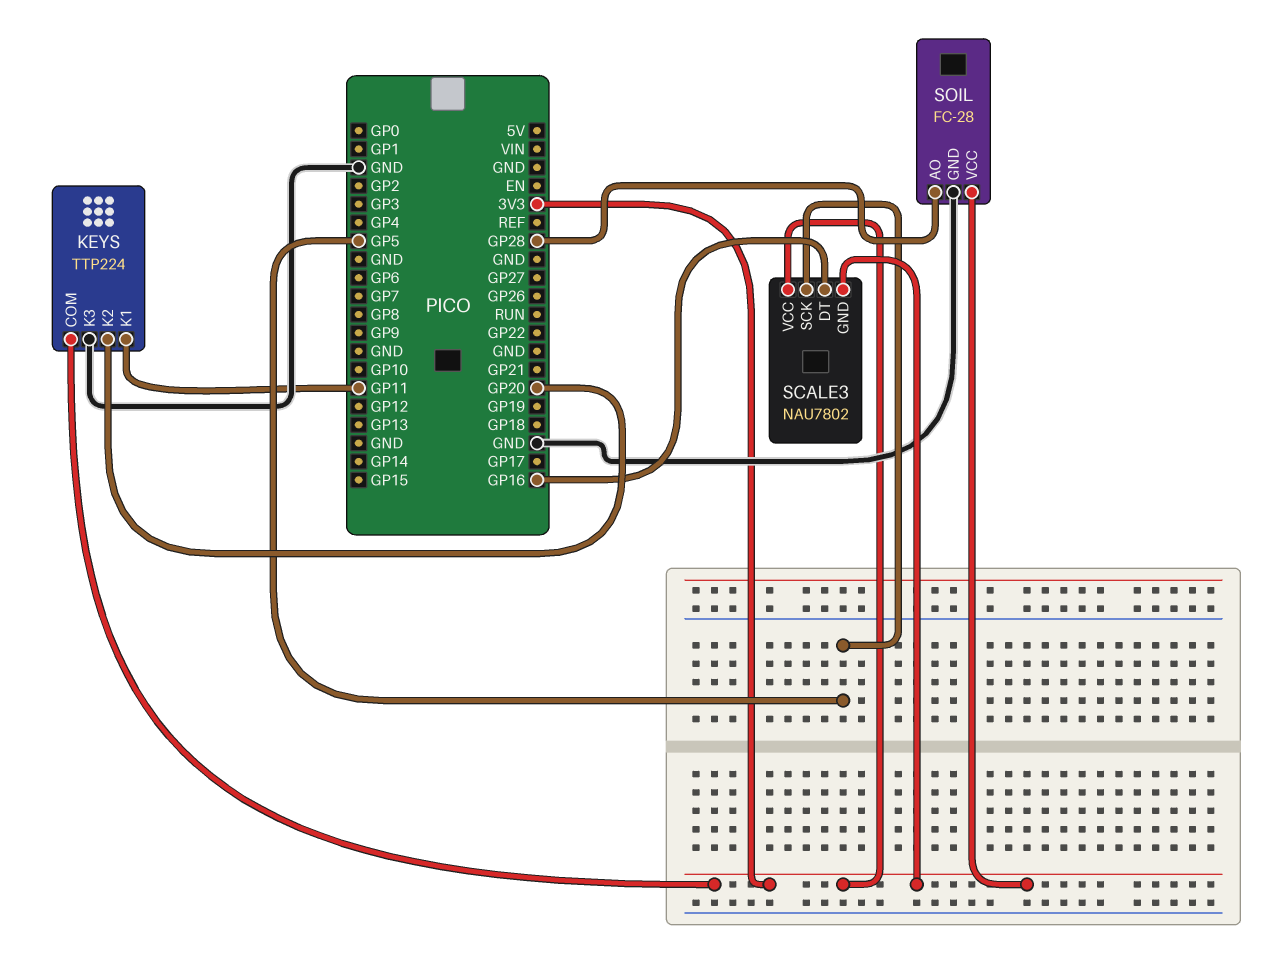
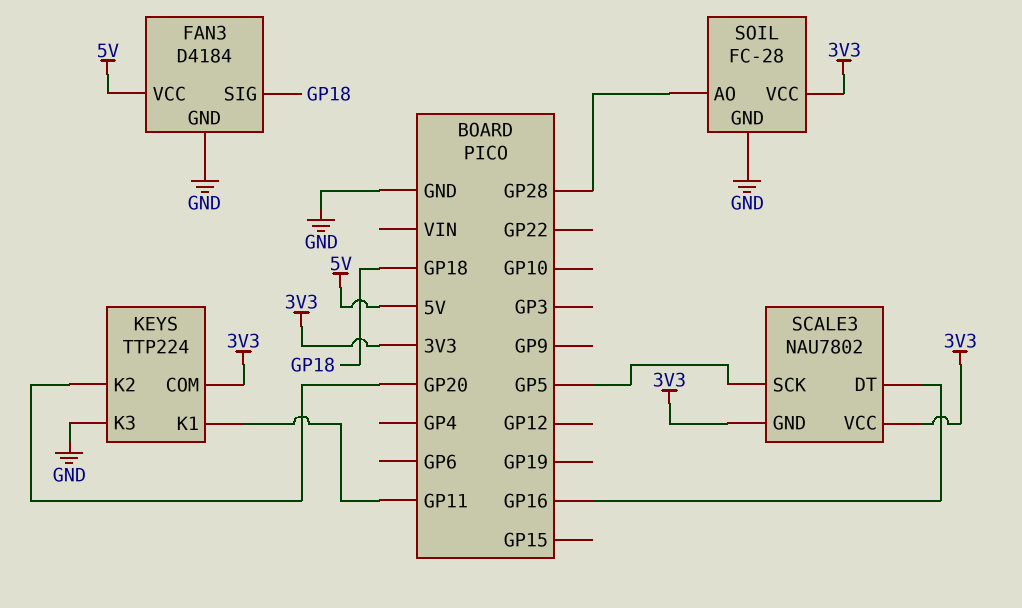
FAN3: none -> D4184
FAN3 pin GND: none -> GND
FAN3 pin SIG: none -> GP18
FAN3 pin VCC: none -> 5V

